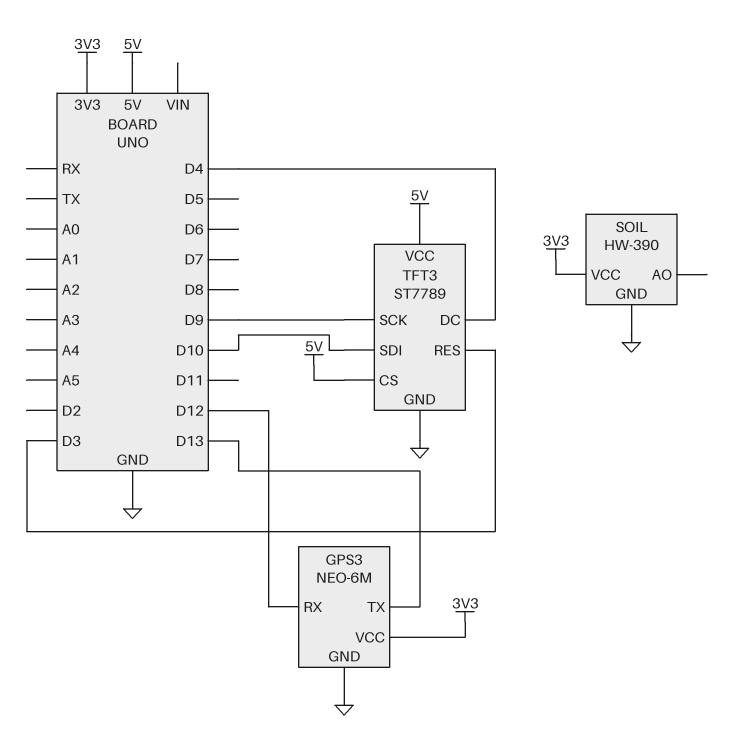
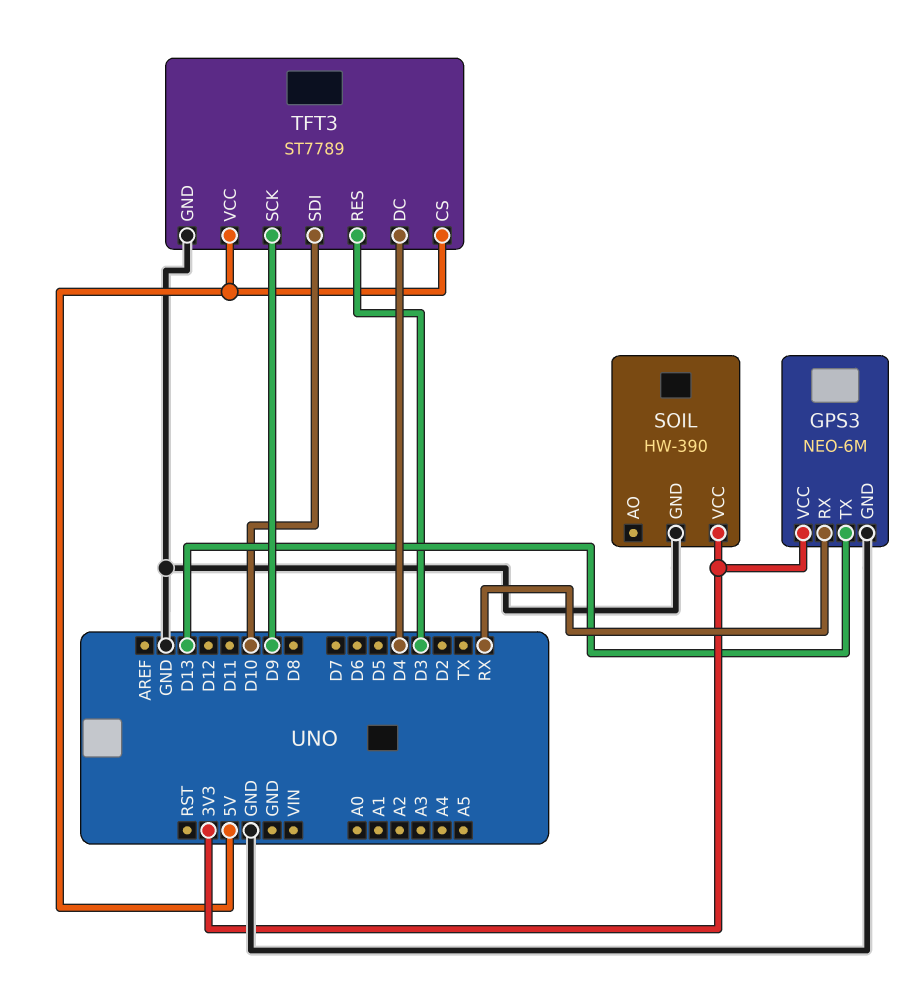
GPS3 pin RX: D12 -> RX

